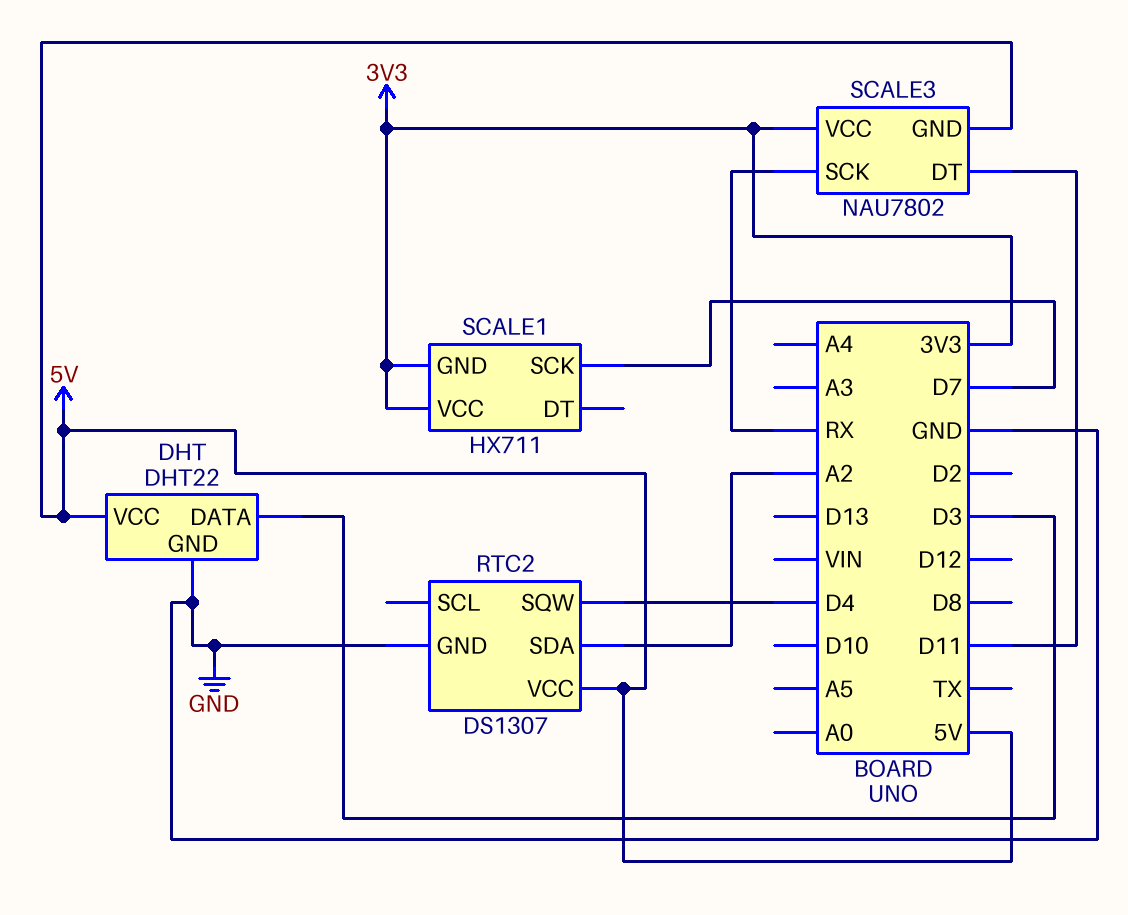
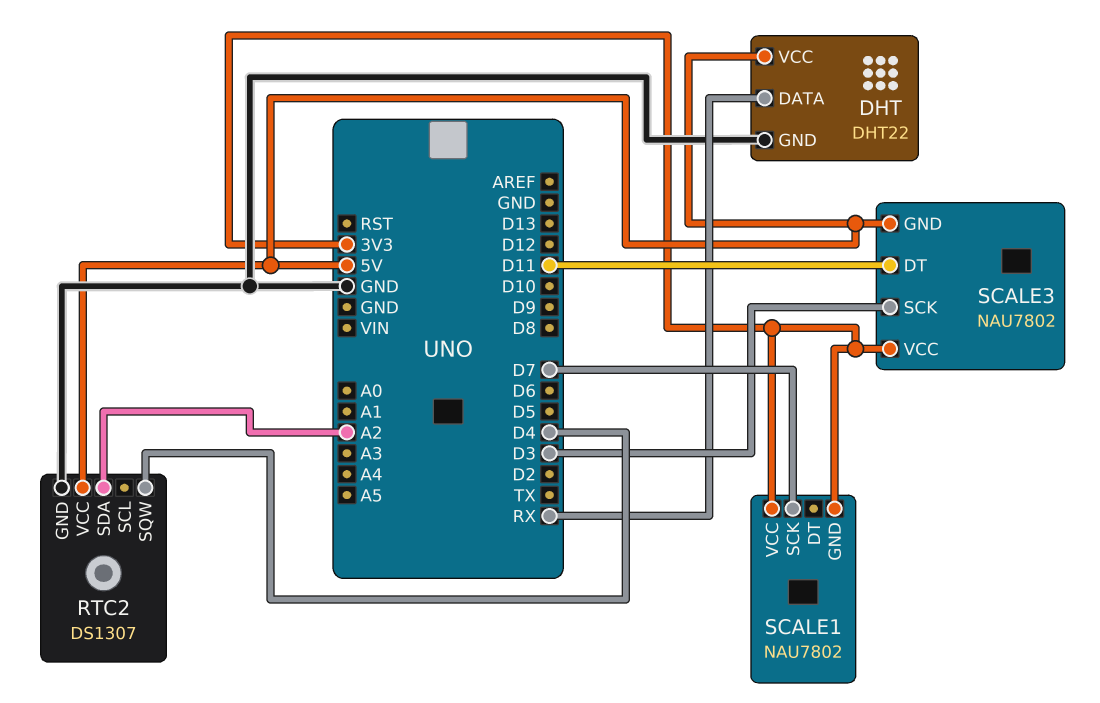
DHT pin DATA: D3 -> RX
SCALE1: HX711 -> NAU7802
SCALE3 pin SCK: RX -> D3

